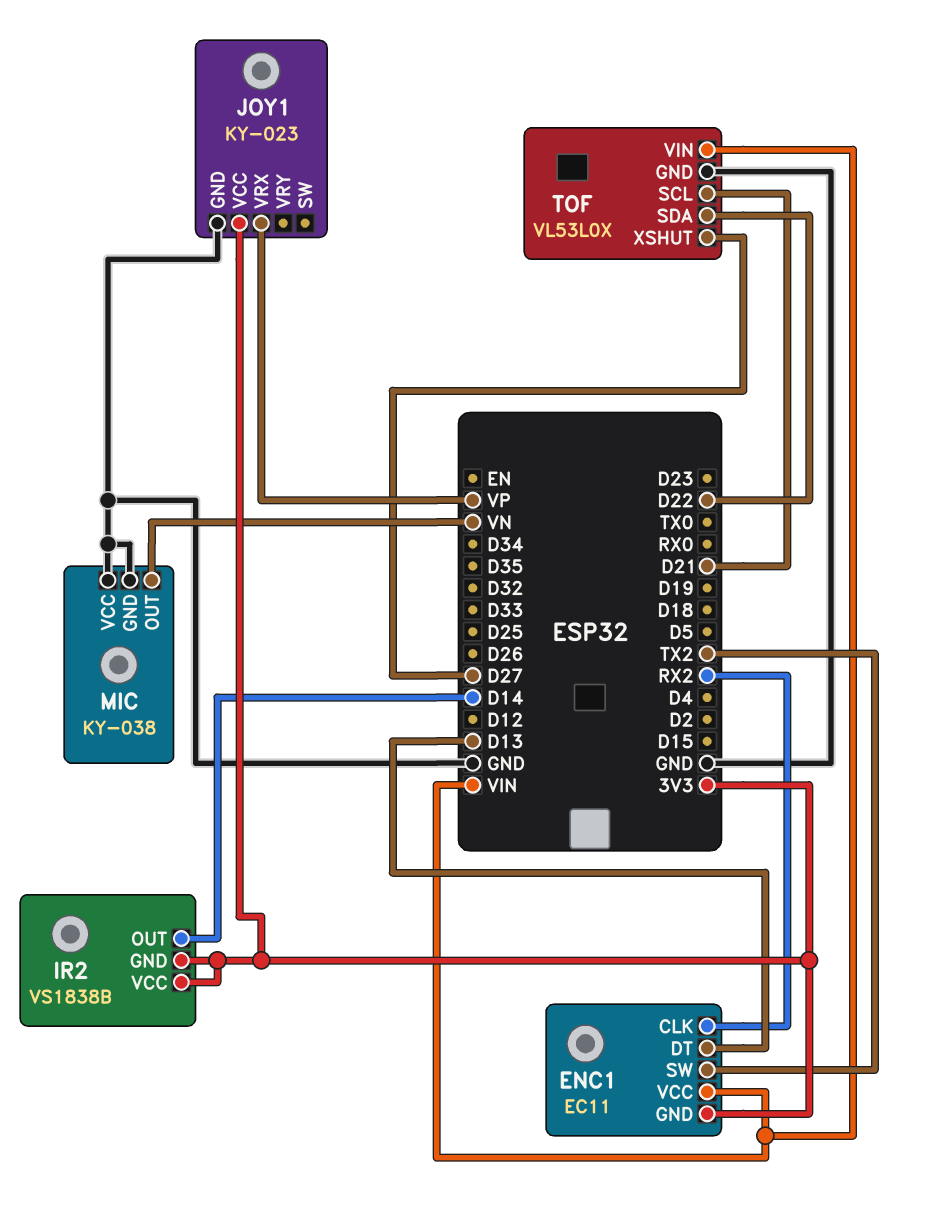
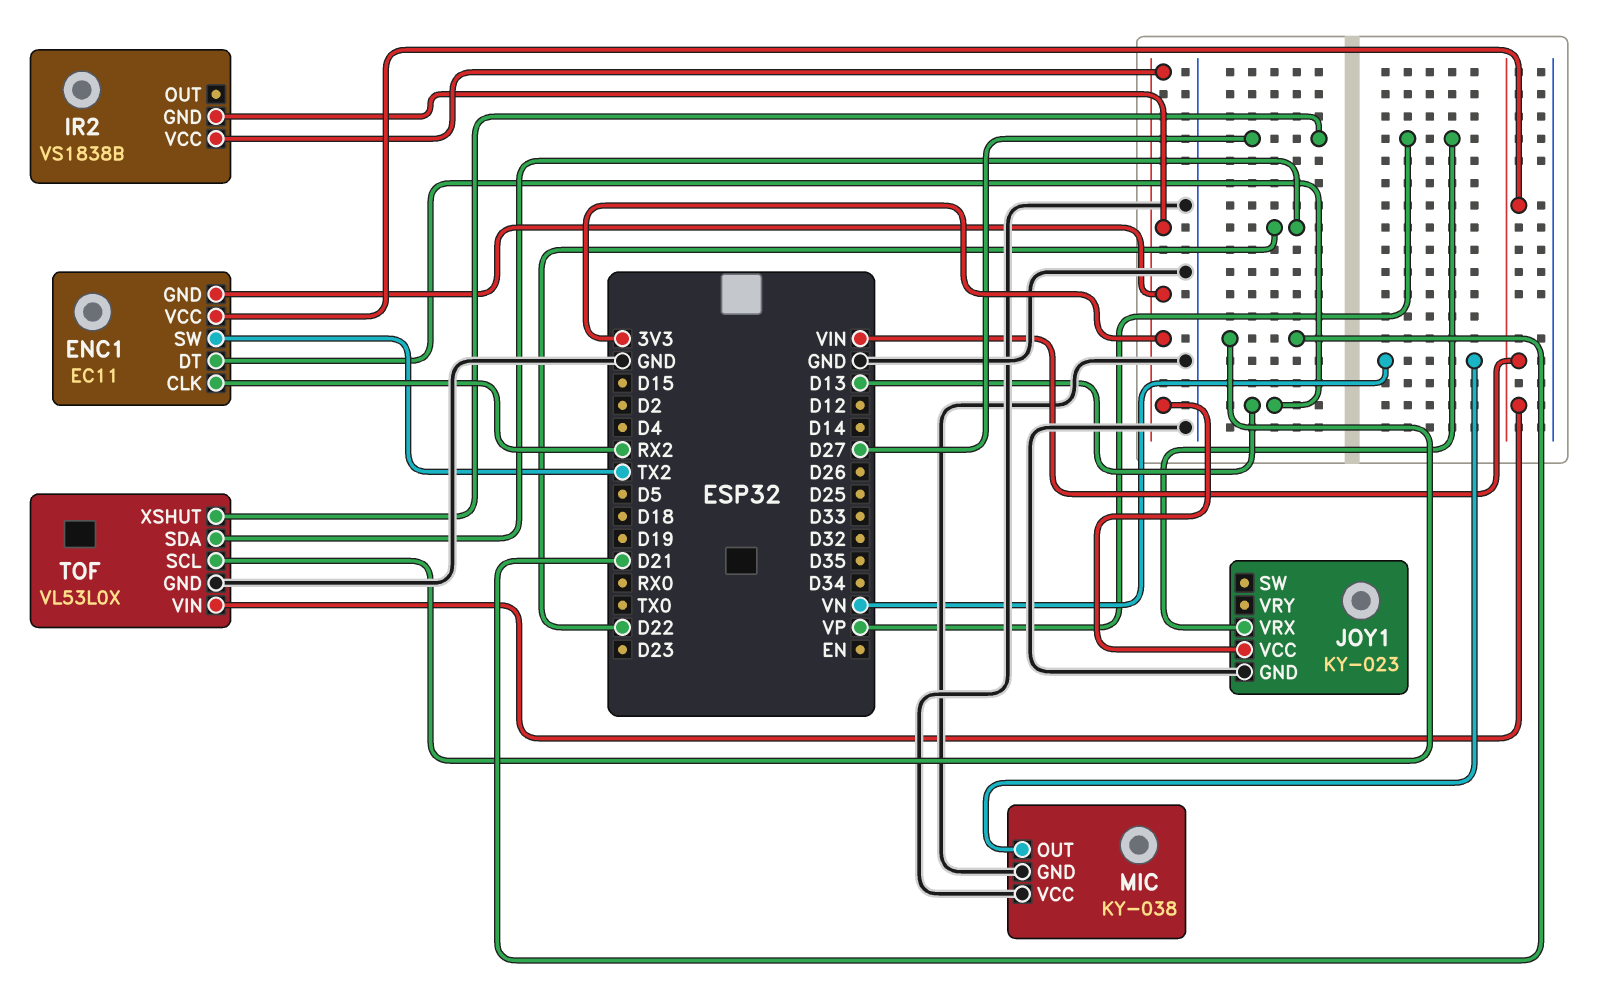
IR2 pin OUT: D14 -> none

